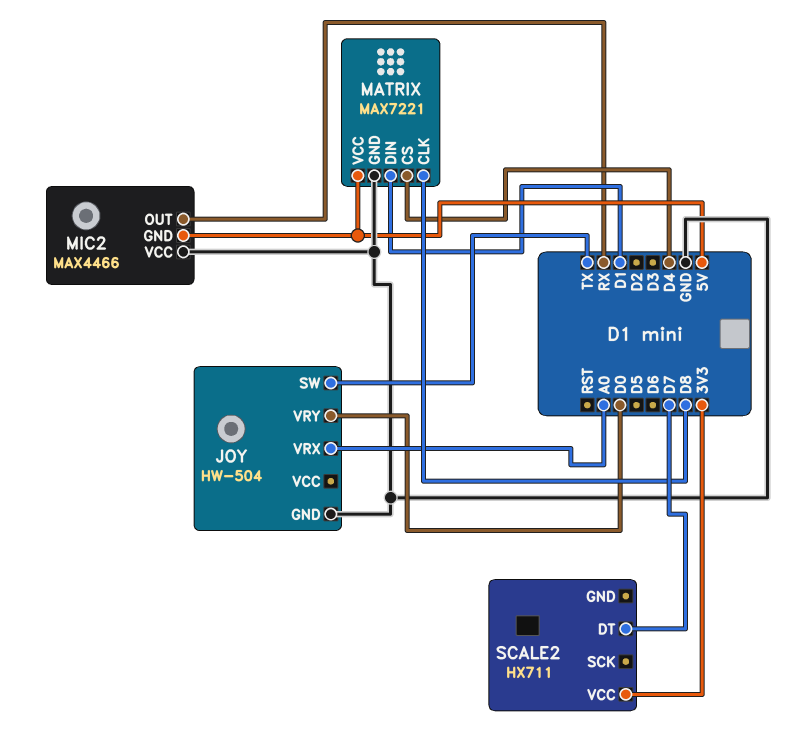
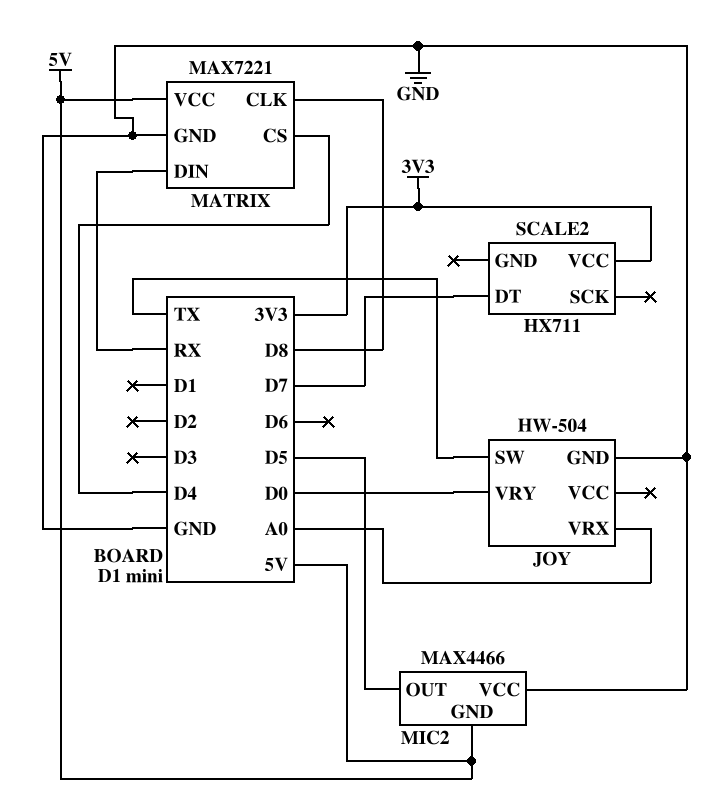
MATRIX pin DIN: D1 -> RX
MIC2 pin OUT: RX -> D5

